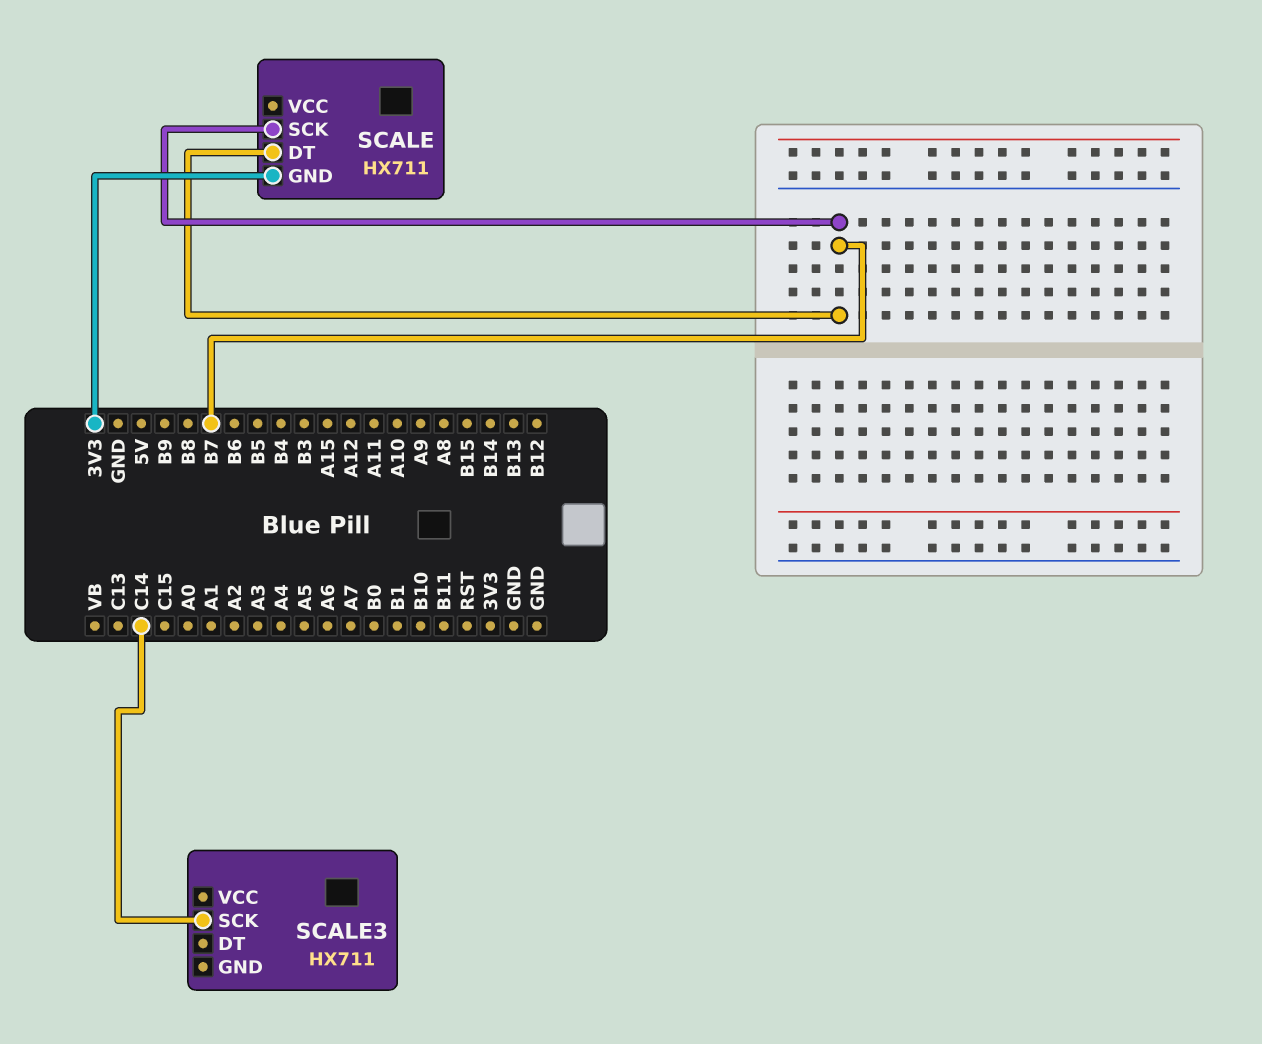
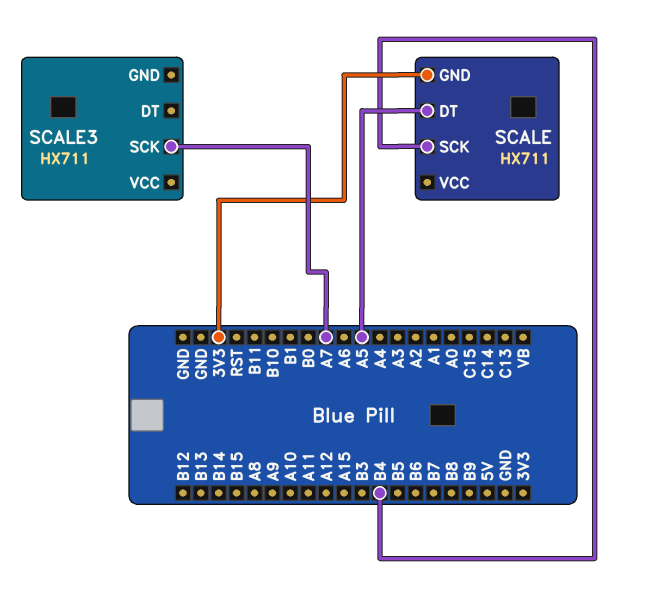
SCALE pin DT: B7 -> A5
SCALE pin SCK: B7 -> B4
SCALE3 pin SCK: C14 -> A7

